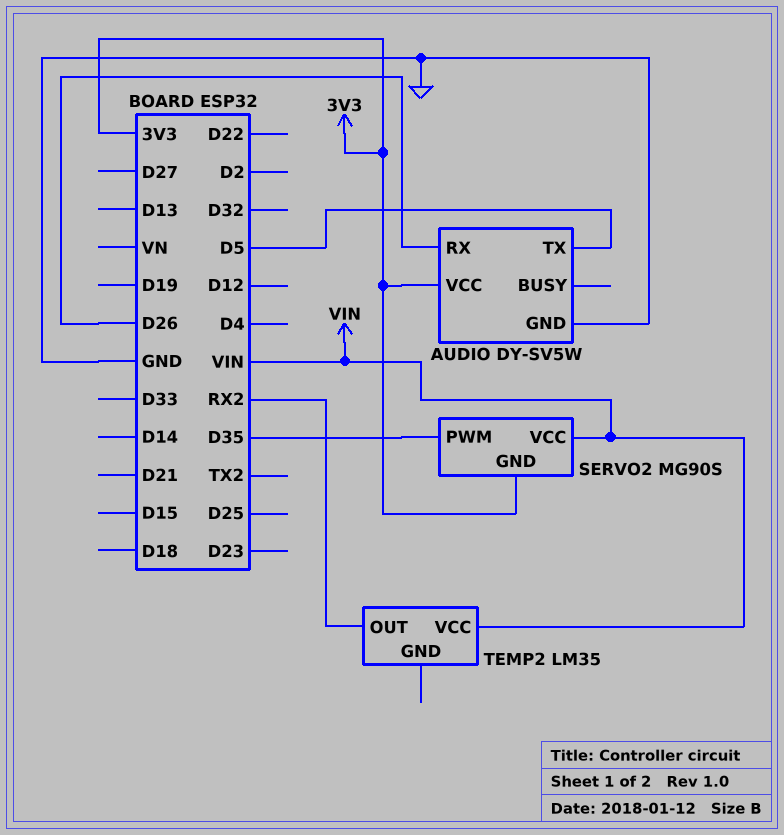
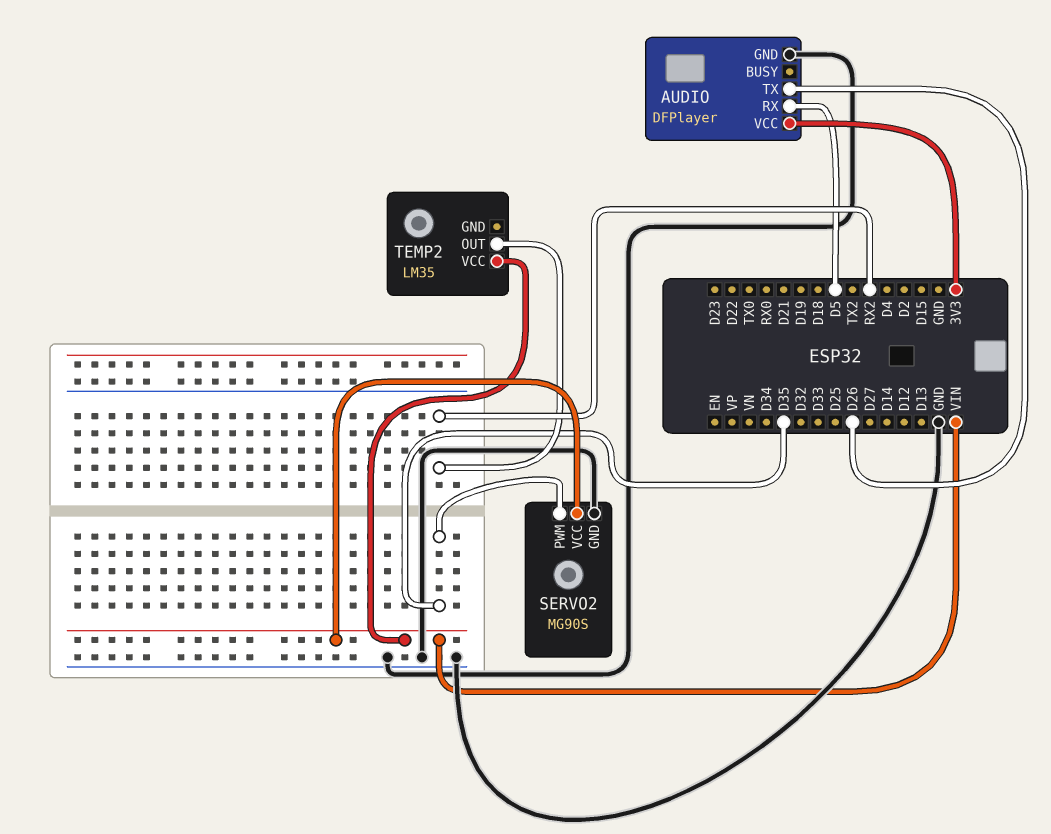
AUDIO: DY-SV5W -> DFPlayer
AUDIO pin RX: D26 -> D5
AUDIO pin TX: D5 -> D26
SERVO2 pin GND: 3V3 -> GND

